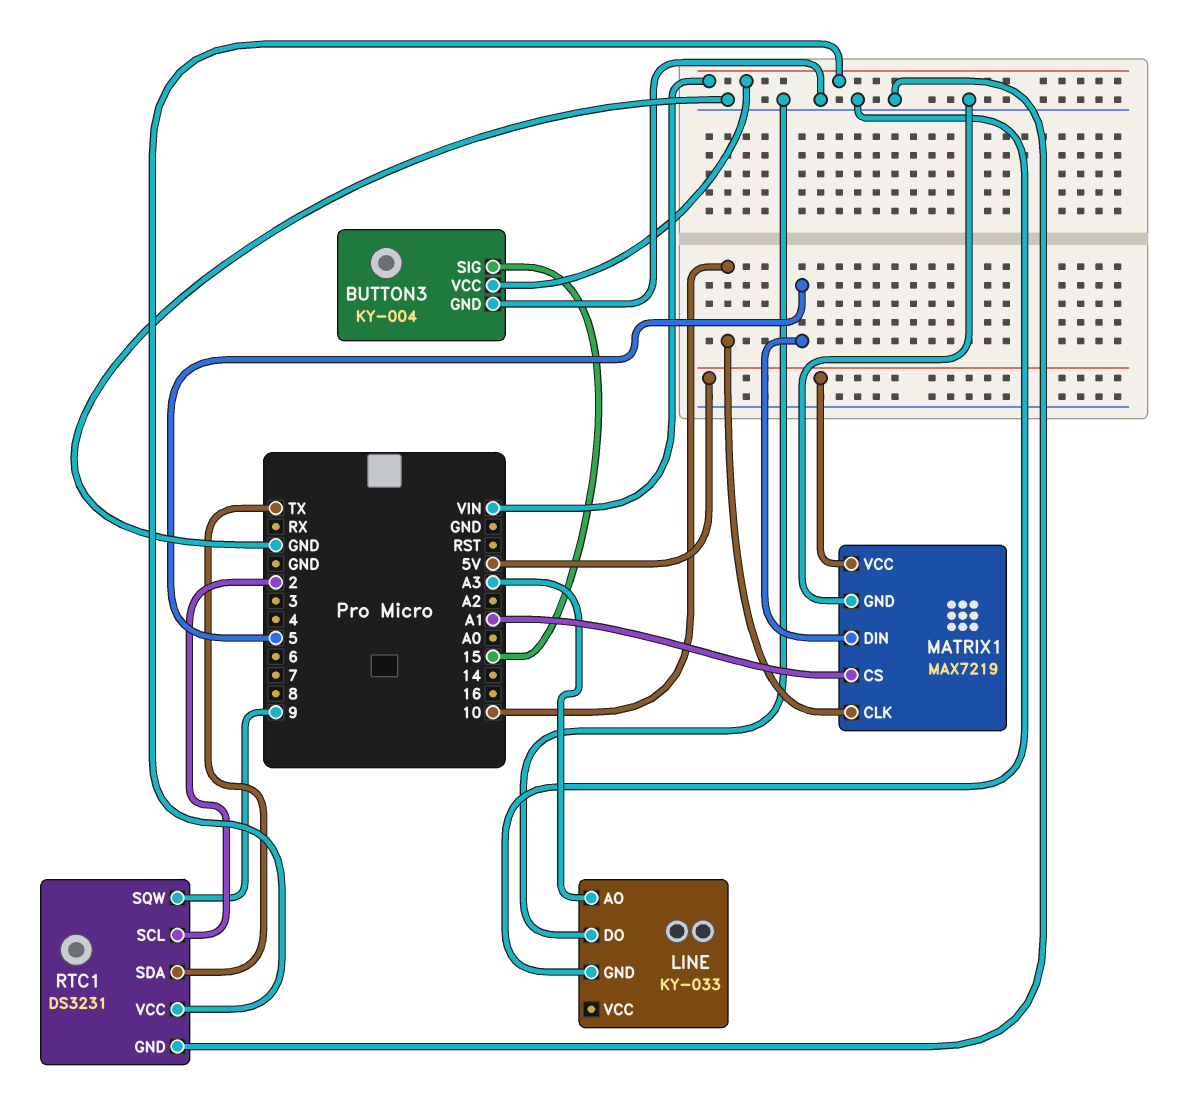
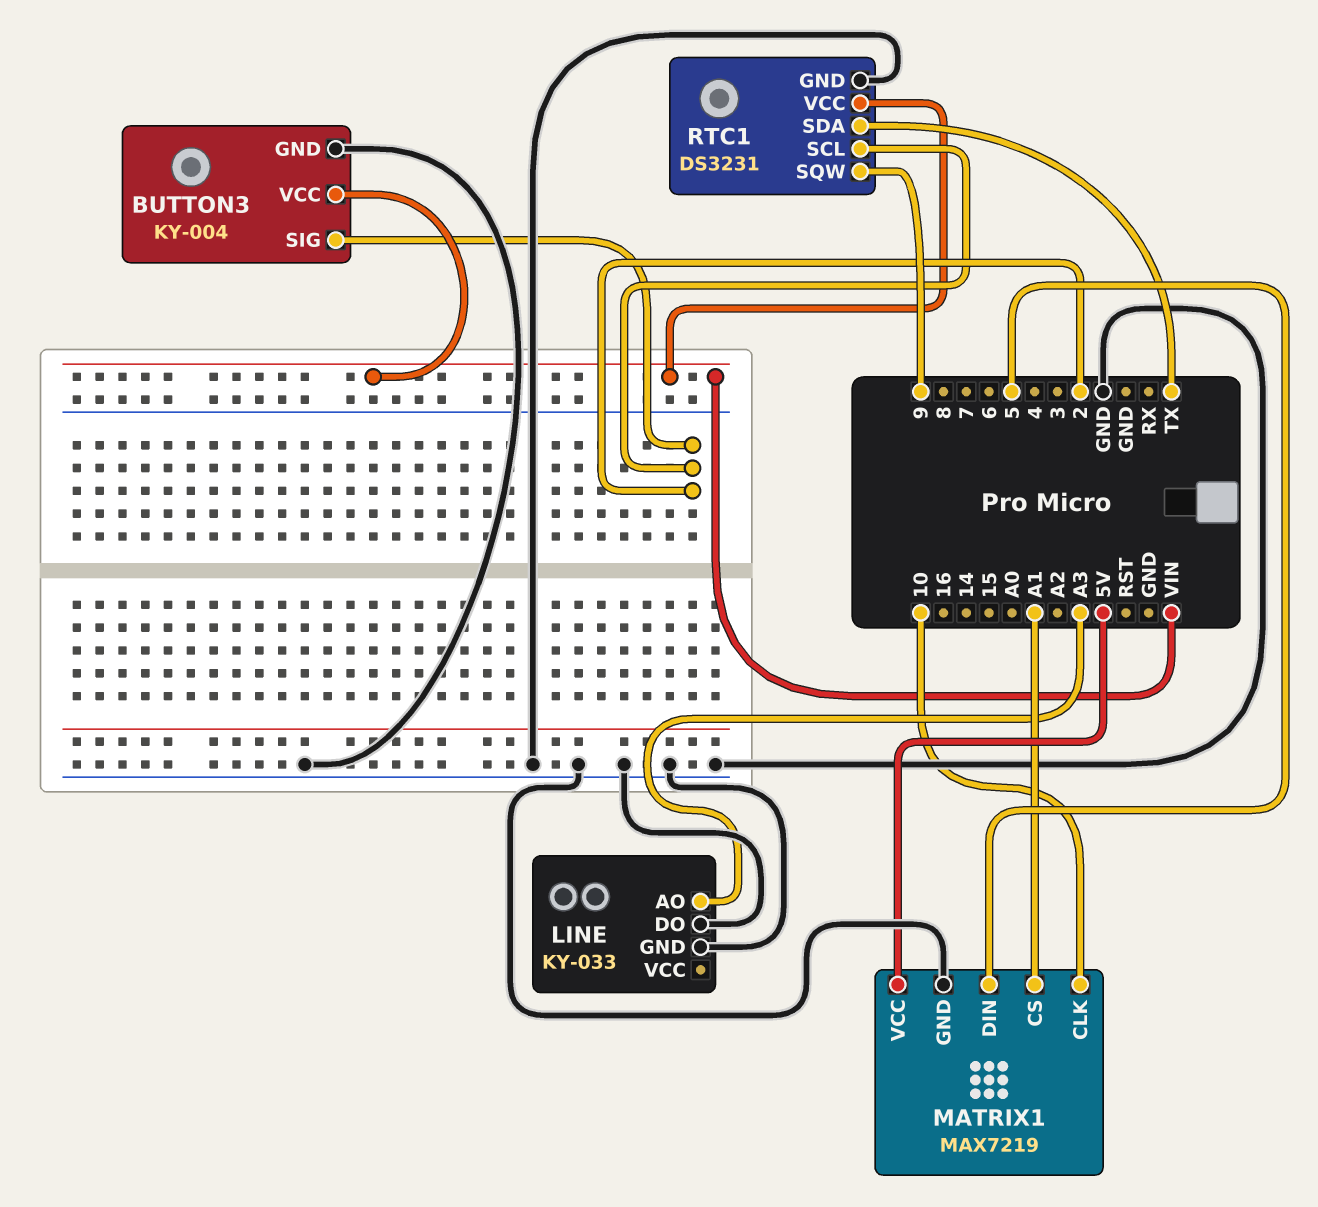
BUTTON3 pin SIG: 15 -> 2

